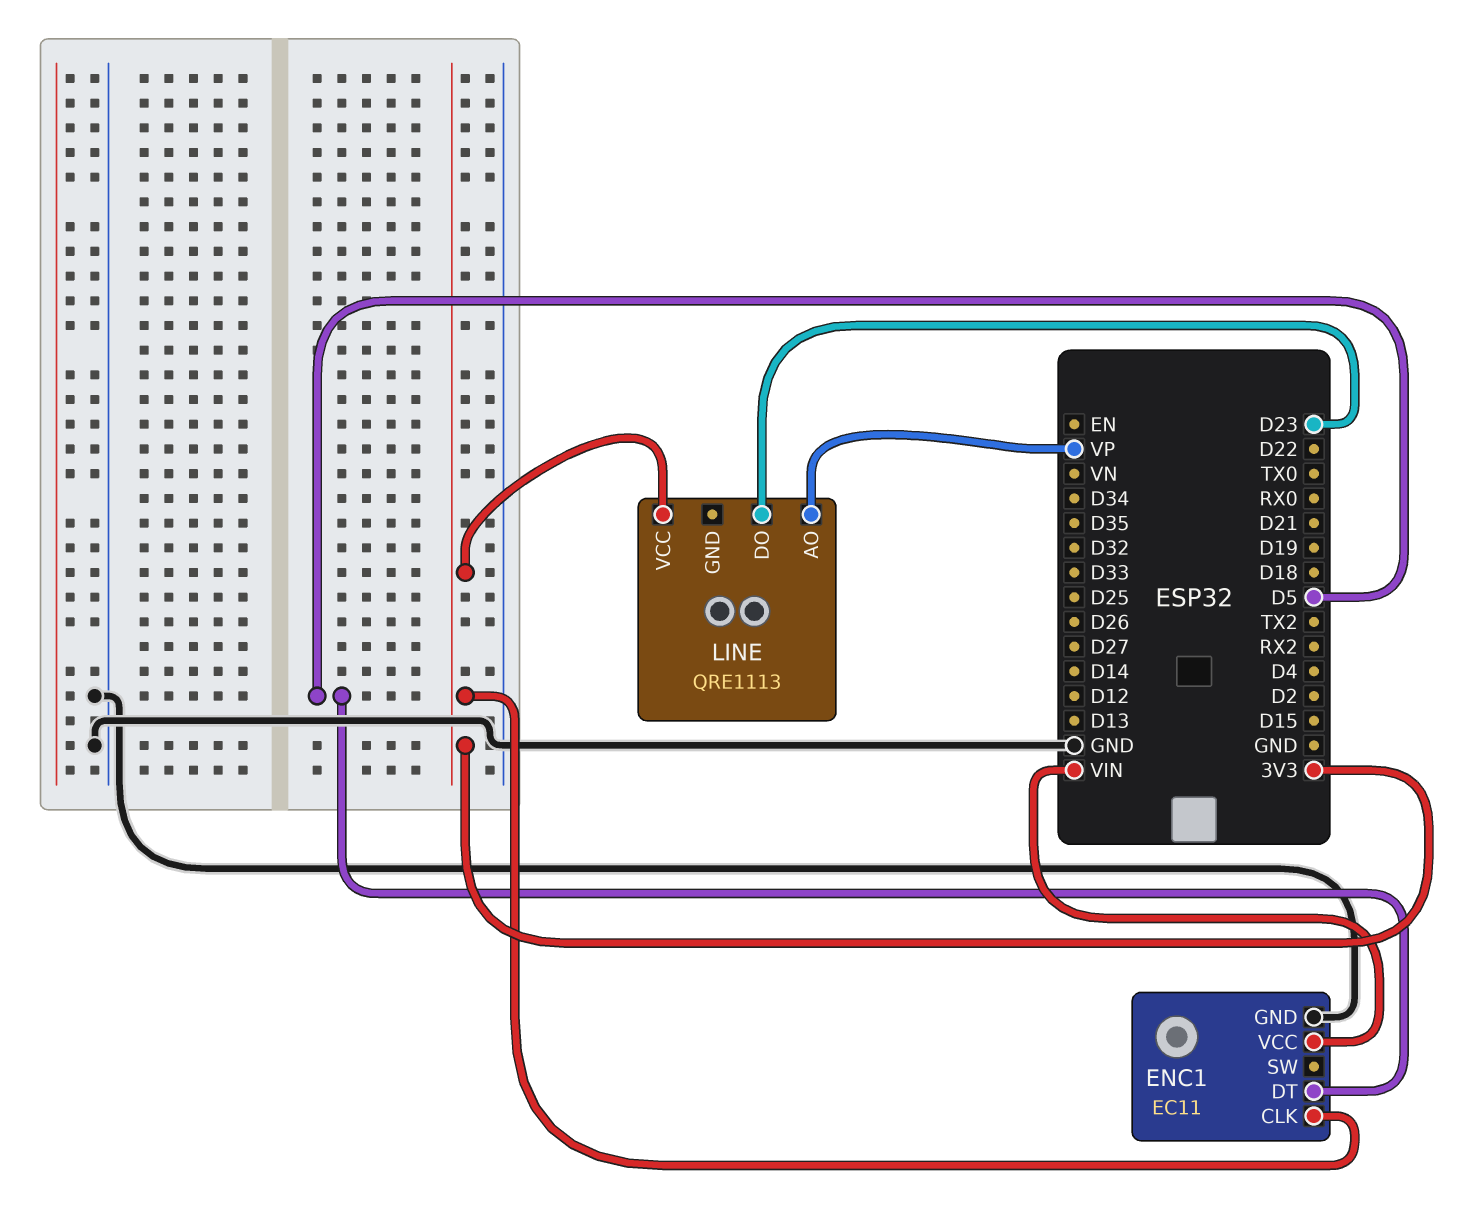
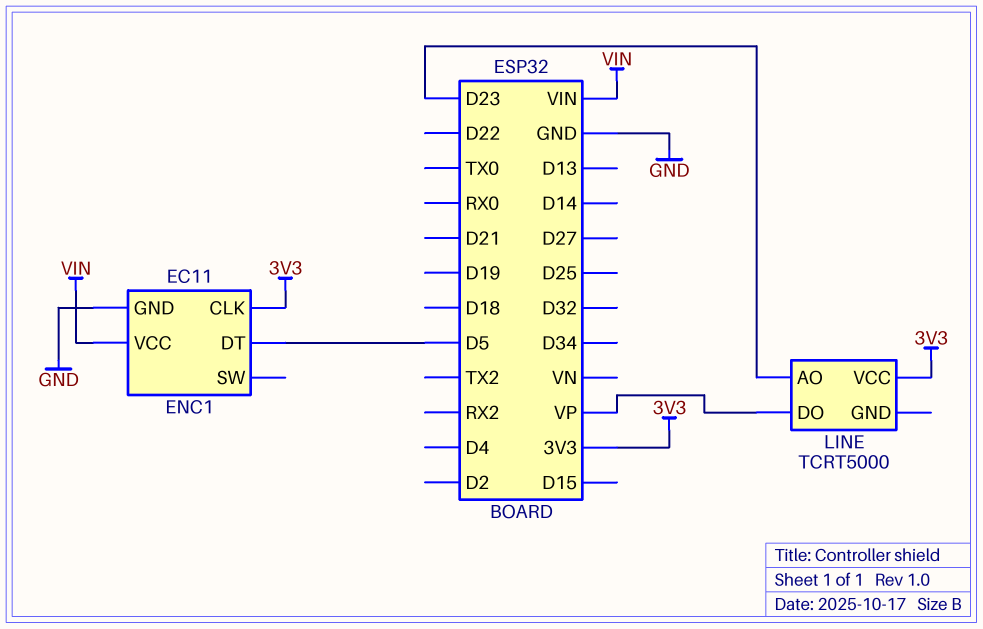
LINE: QRE1113 -> TCRT5000
LINE pin AO: VP -> D23
LINE pin DO: D23 -> VP

